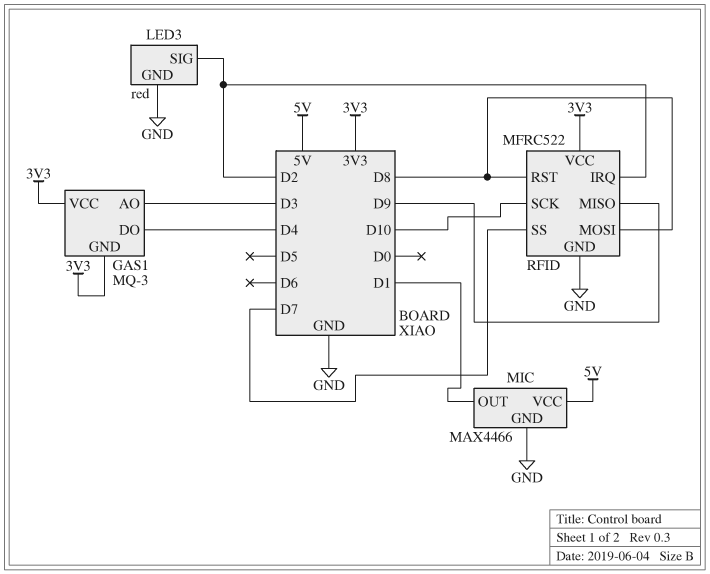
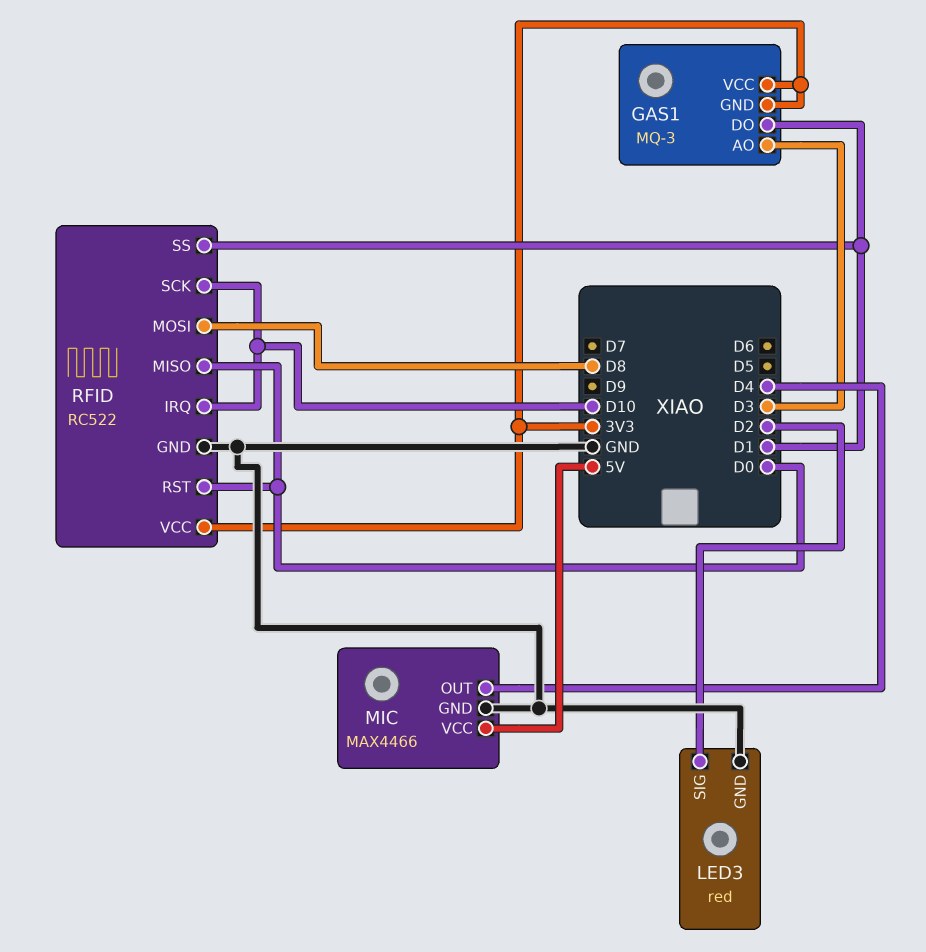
GAS1 pin DO: D4 -> D1
MIC pin OUT: D1 -> D4
RFID: MFRC522 -> RC522
RFID pin IRQ: D2 -> D10
RFID pin MISO: D9 -> D0
RFID pin RST: D8 -> D0
RFID pin SS: D7 -> D1

